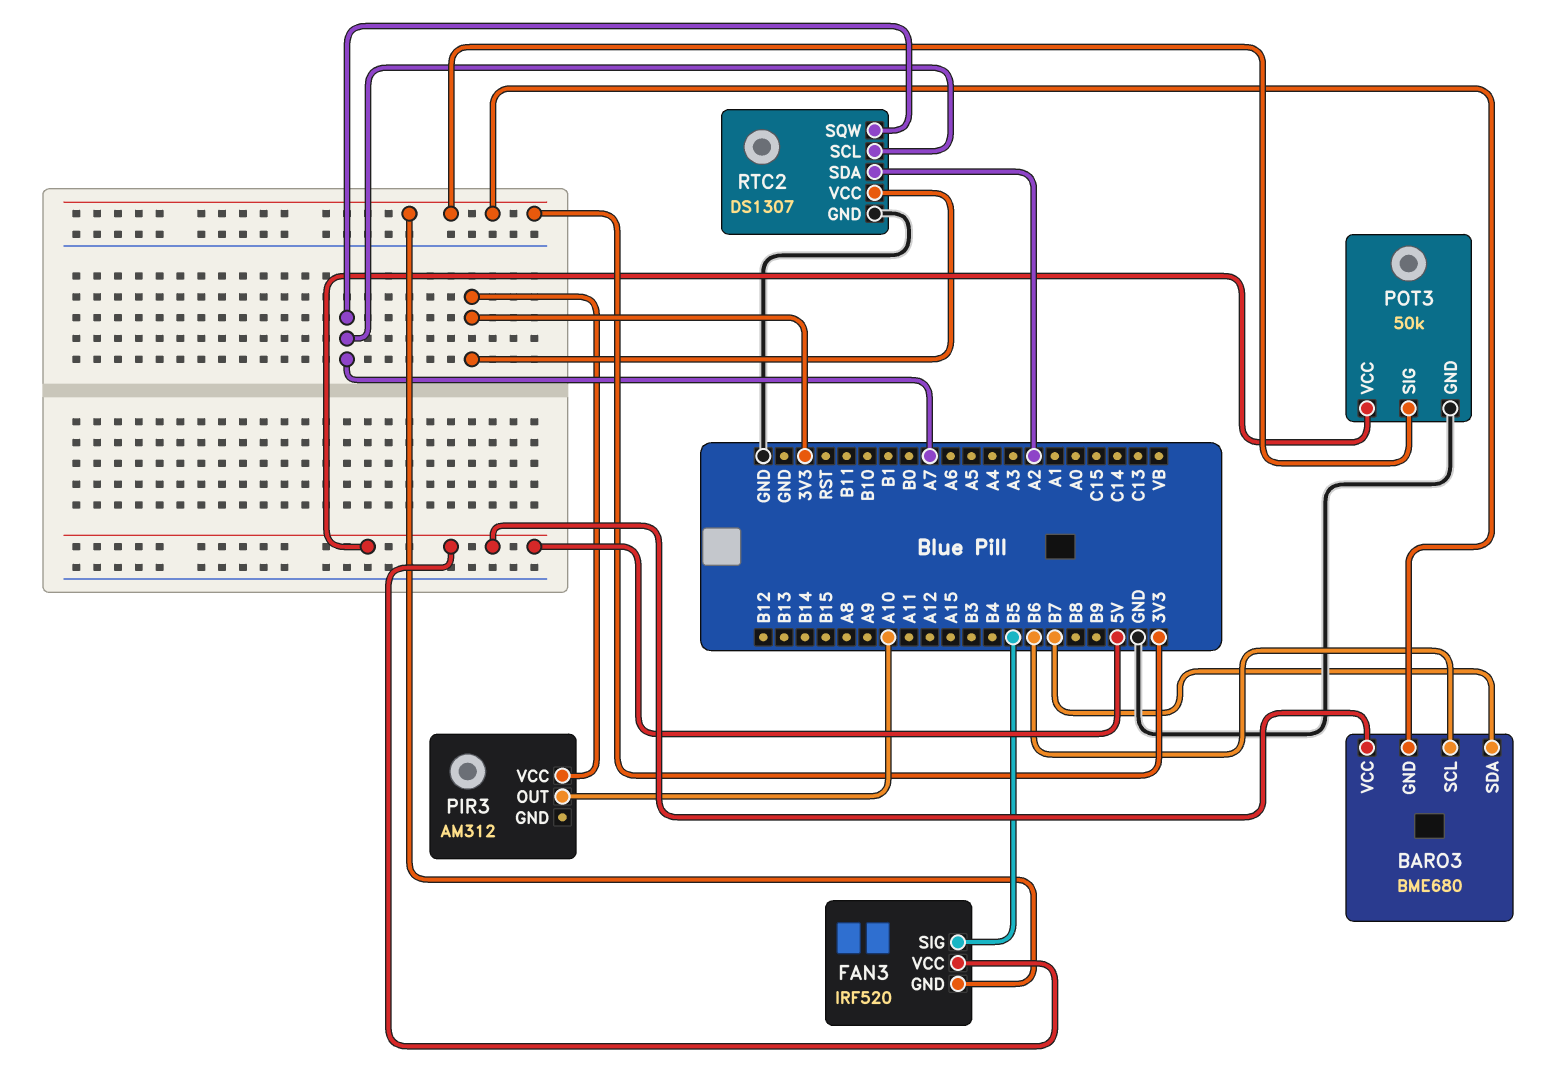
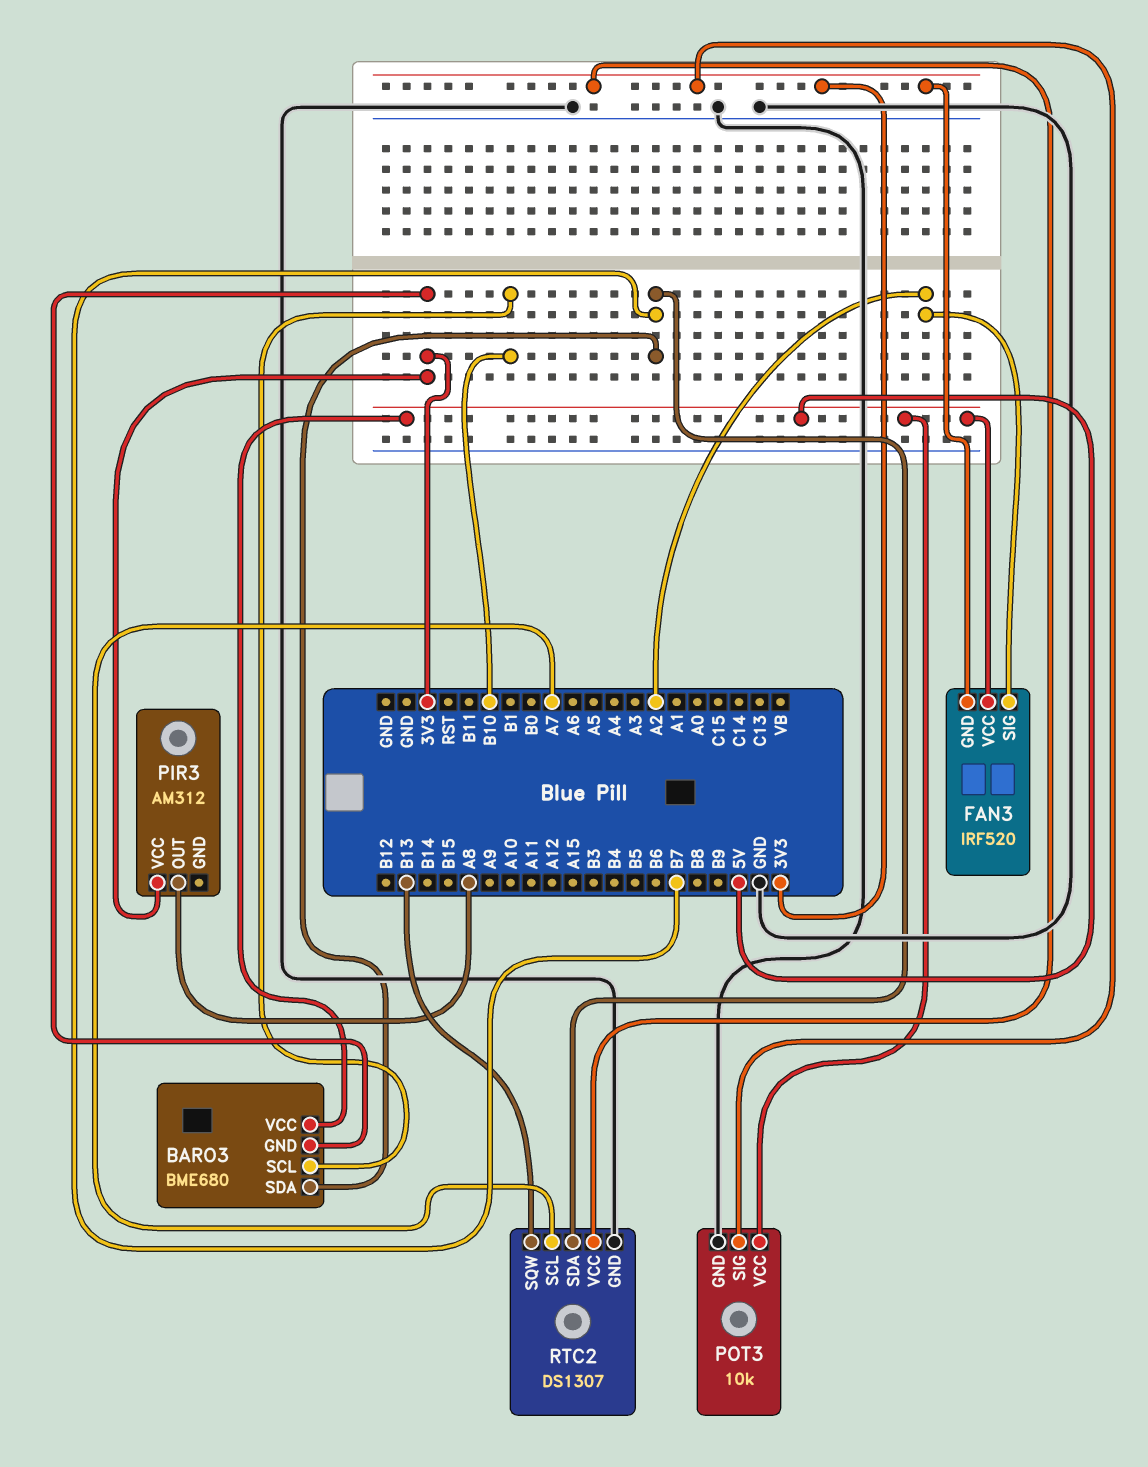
BARO3 pin SCL: B6 -> B10
FAN3 pin SIG: B5 -> A2
PIR3 pin OUT: A10 -> A8
POT3: 50k -> 10k
RTC2 pin SDA: A2 -> B7
RTC2 pin SQW: A7 -> B13

